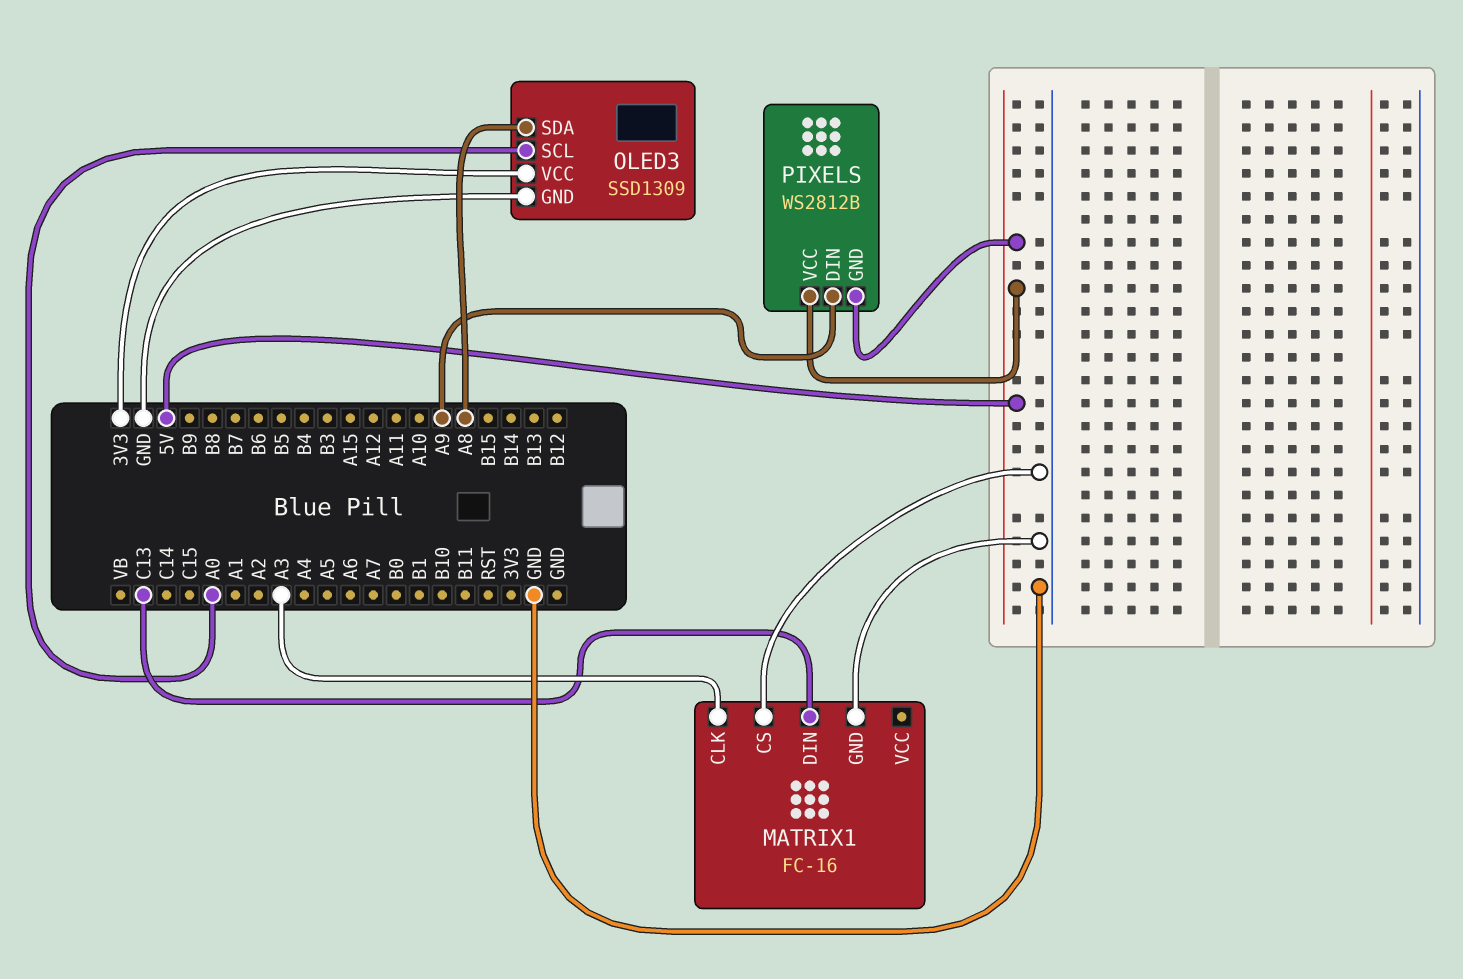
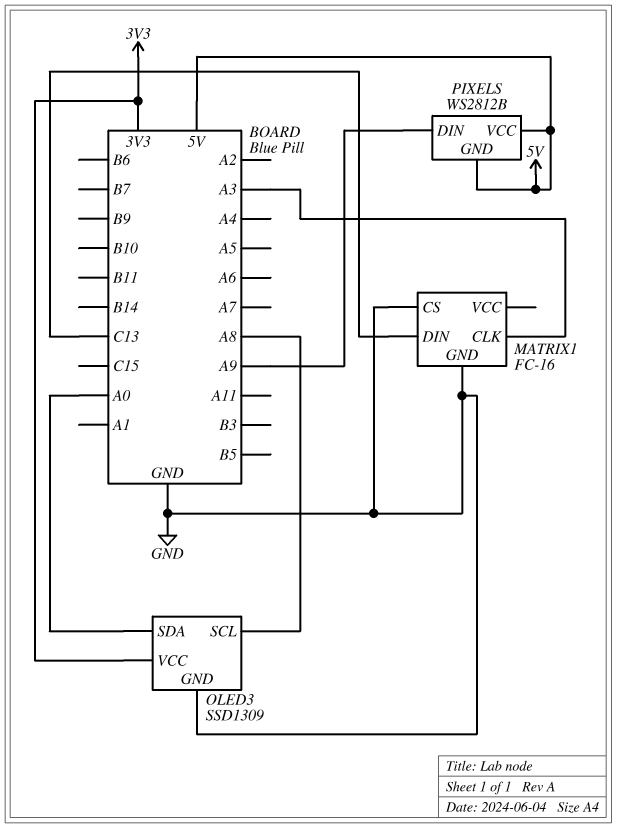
OLED3 pin SCL: A0 -> A8
OLED3 pin SDA: A8 -> A0

